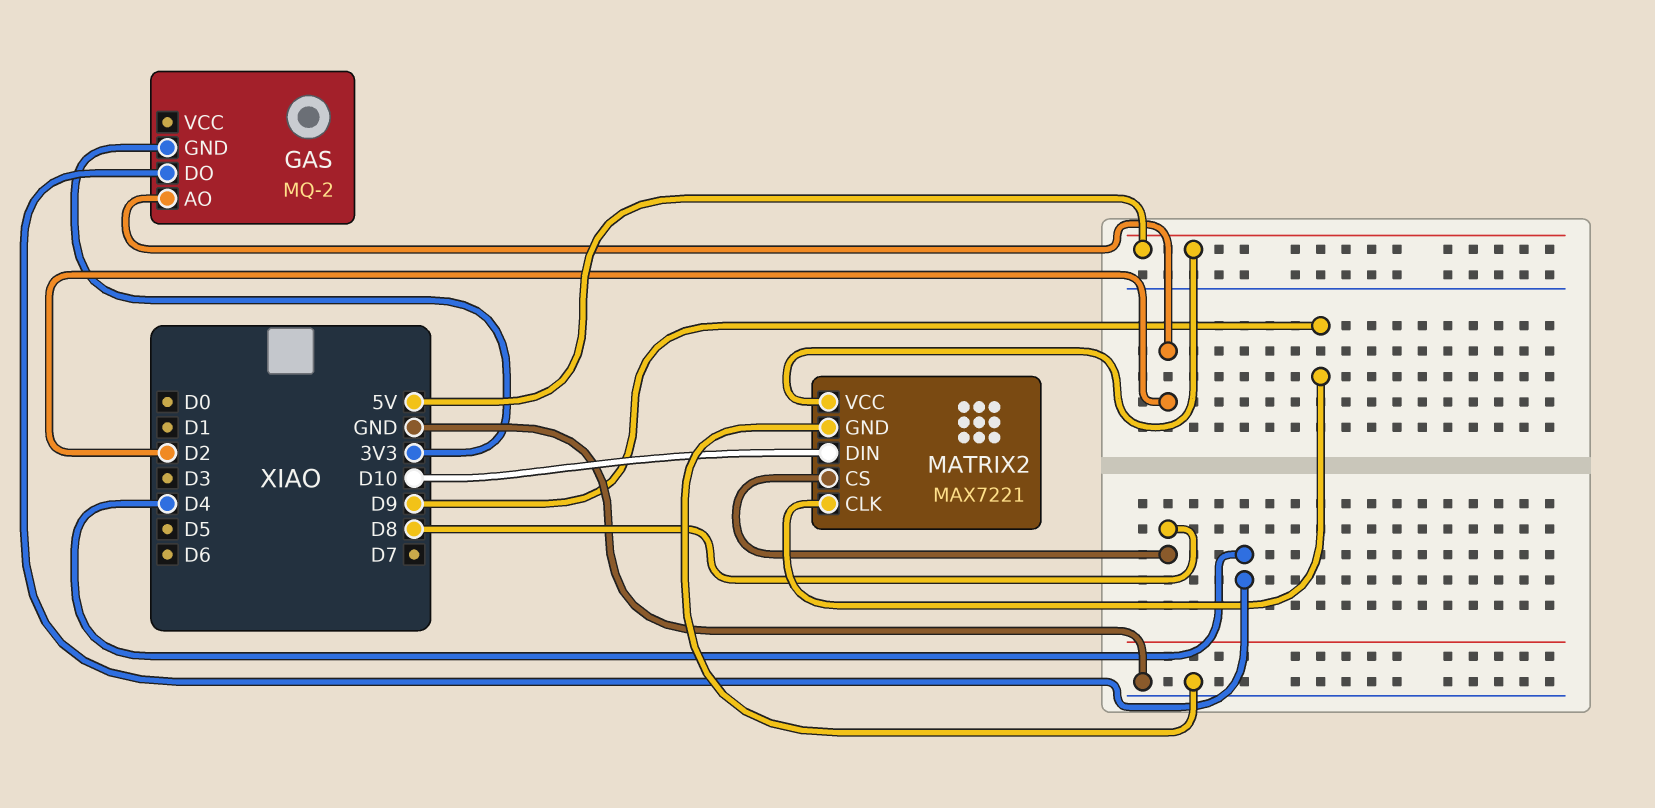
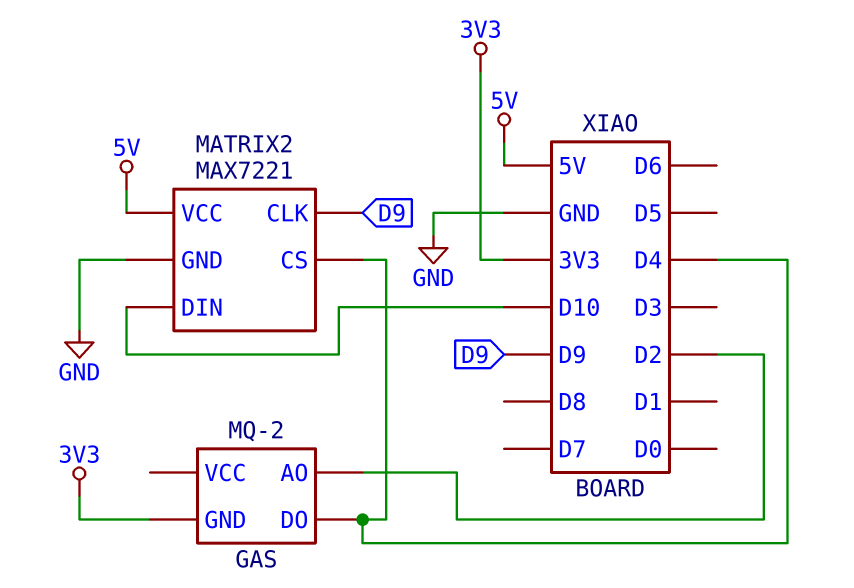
MATRIX2 pin CS: D8 -> D4

